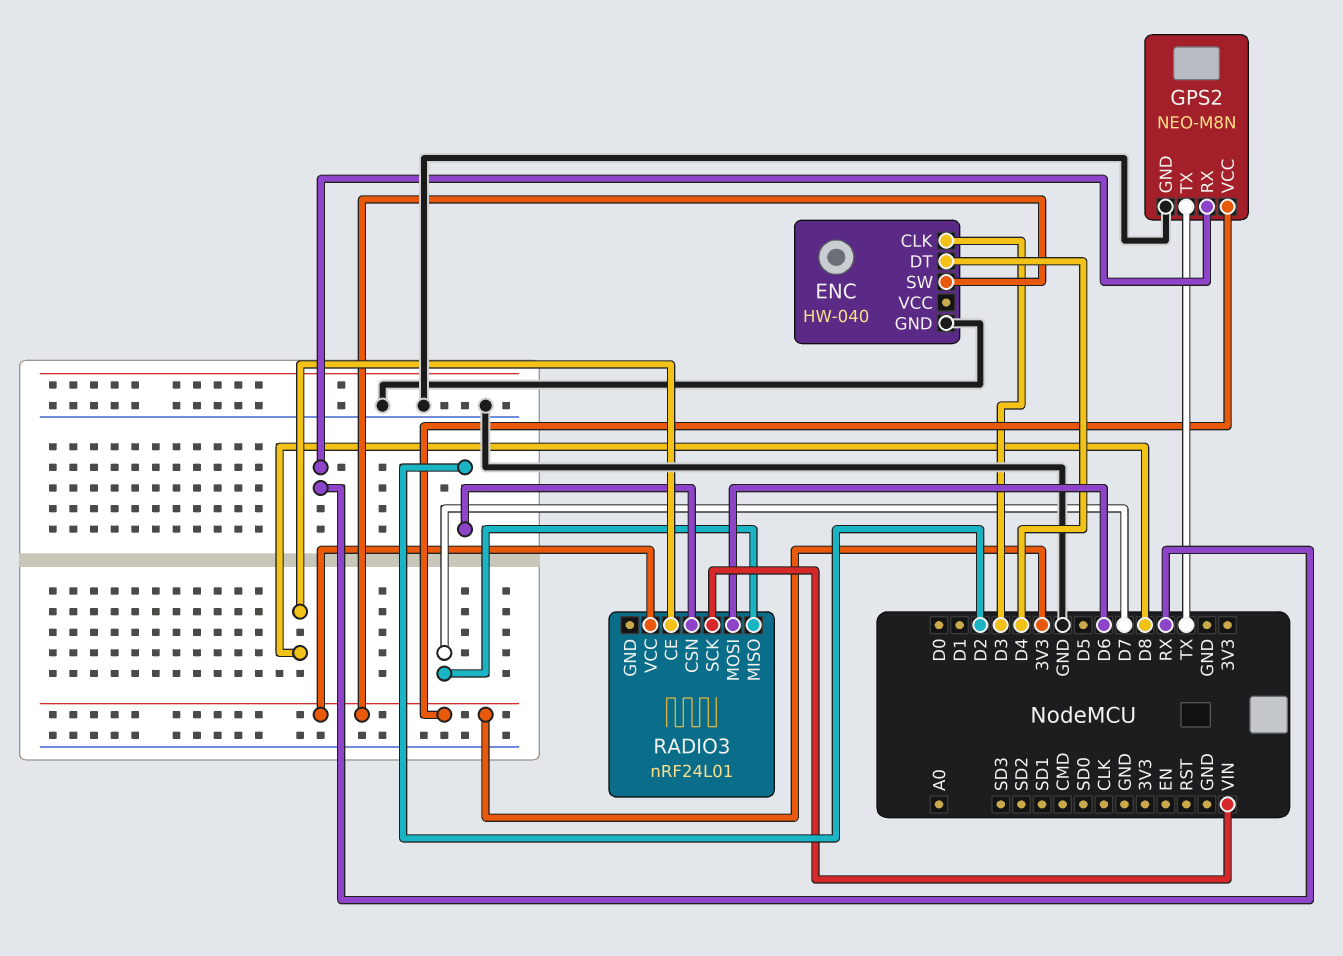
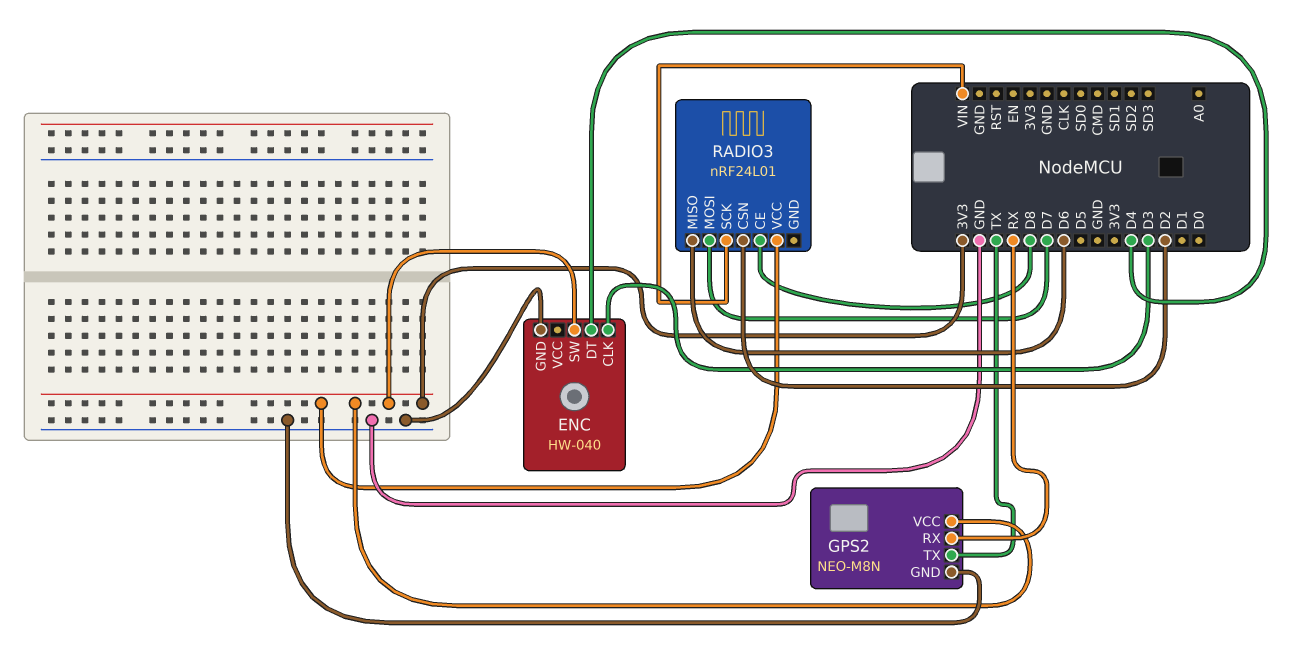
RADIO3 pin MISO: D7 -> D6
RADIO3 pin MOSI: D6 -> D7

